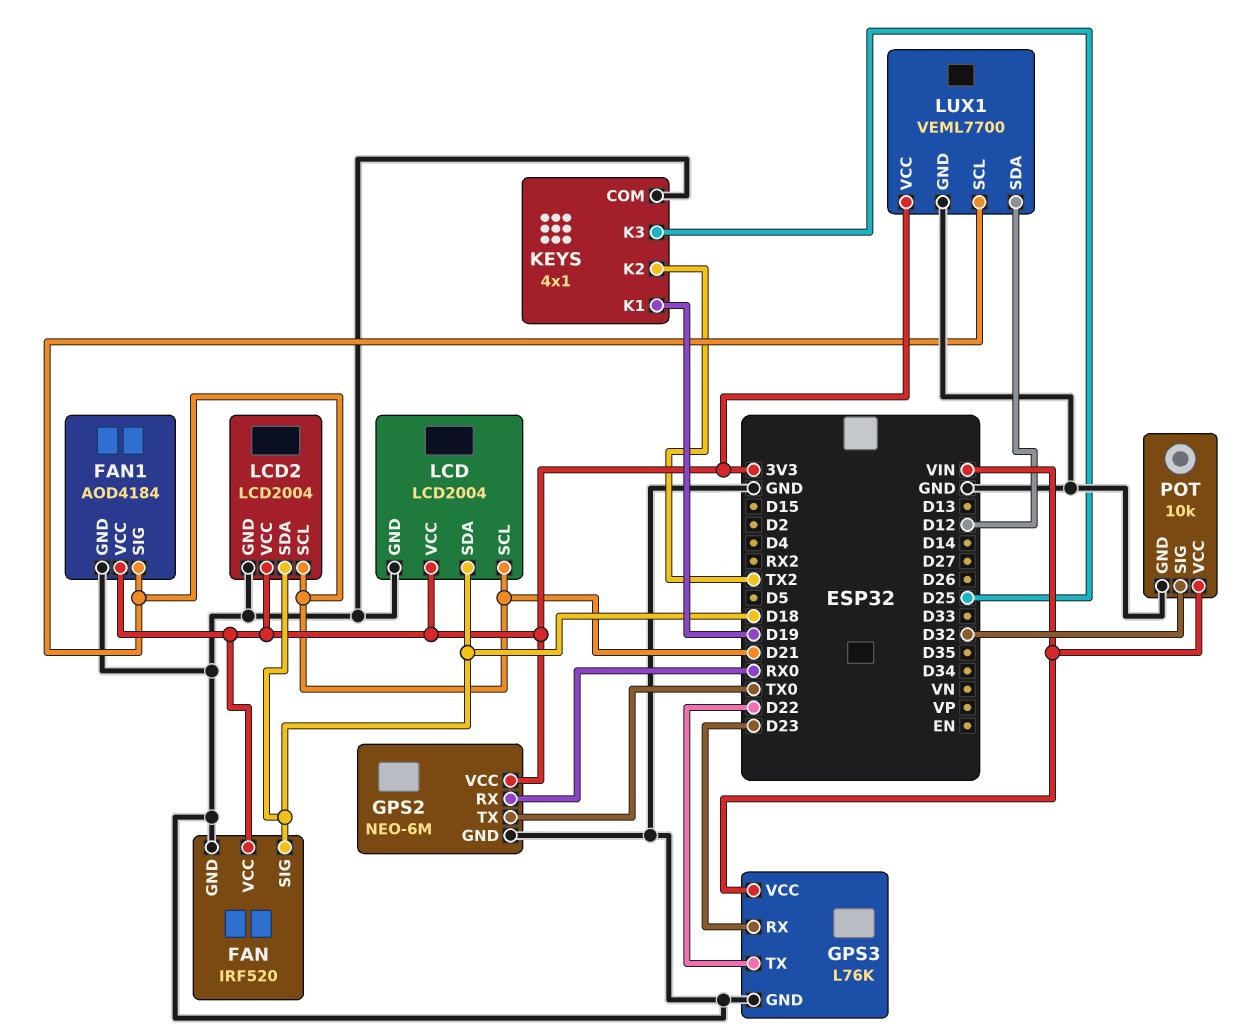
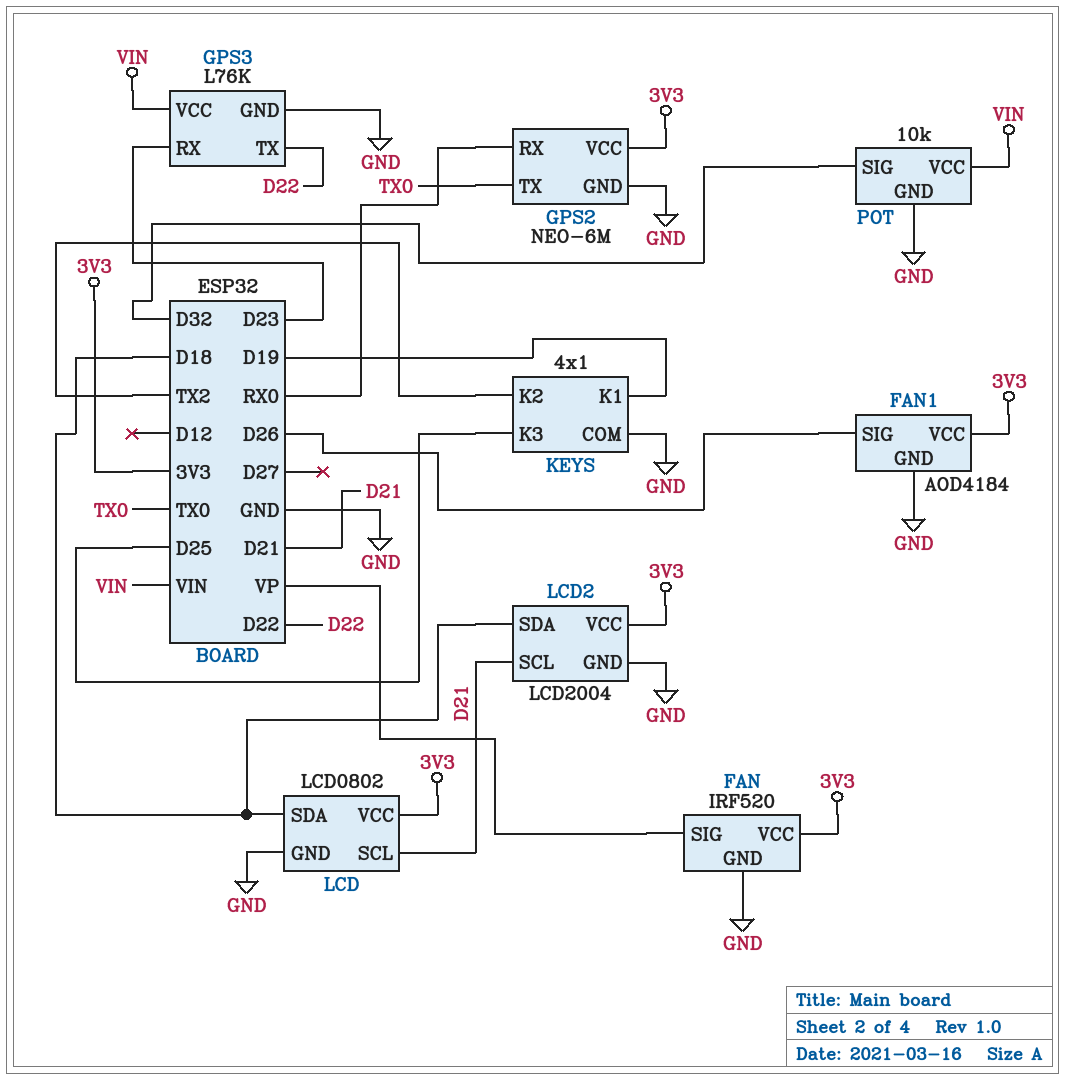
FAN pin SIG: D18 -> VP
FAN1 pin SIG: D21 -> D26
LCD: LCD2004 -> LCD0802
LUX1: VEML7700 -> none
LUX1 pin GND: GND -> none
LUX1 pin SCL: D21 -> none
LUX1 pin SDA: D12 -> none
LUX1 pin VCC: 3V3 -> none

